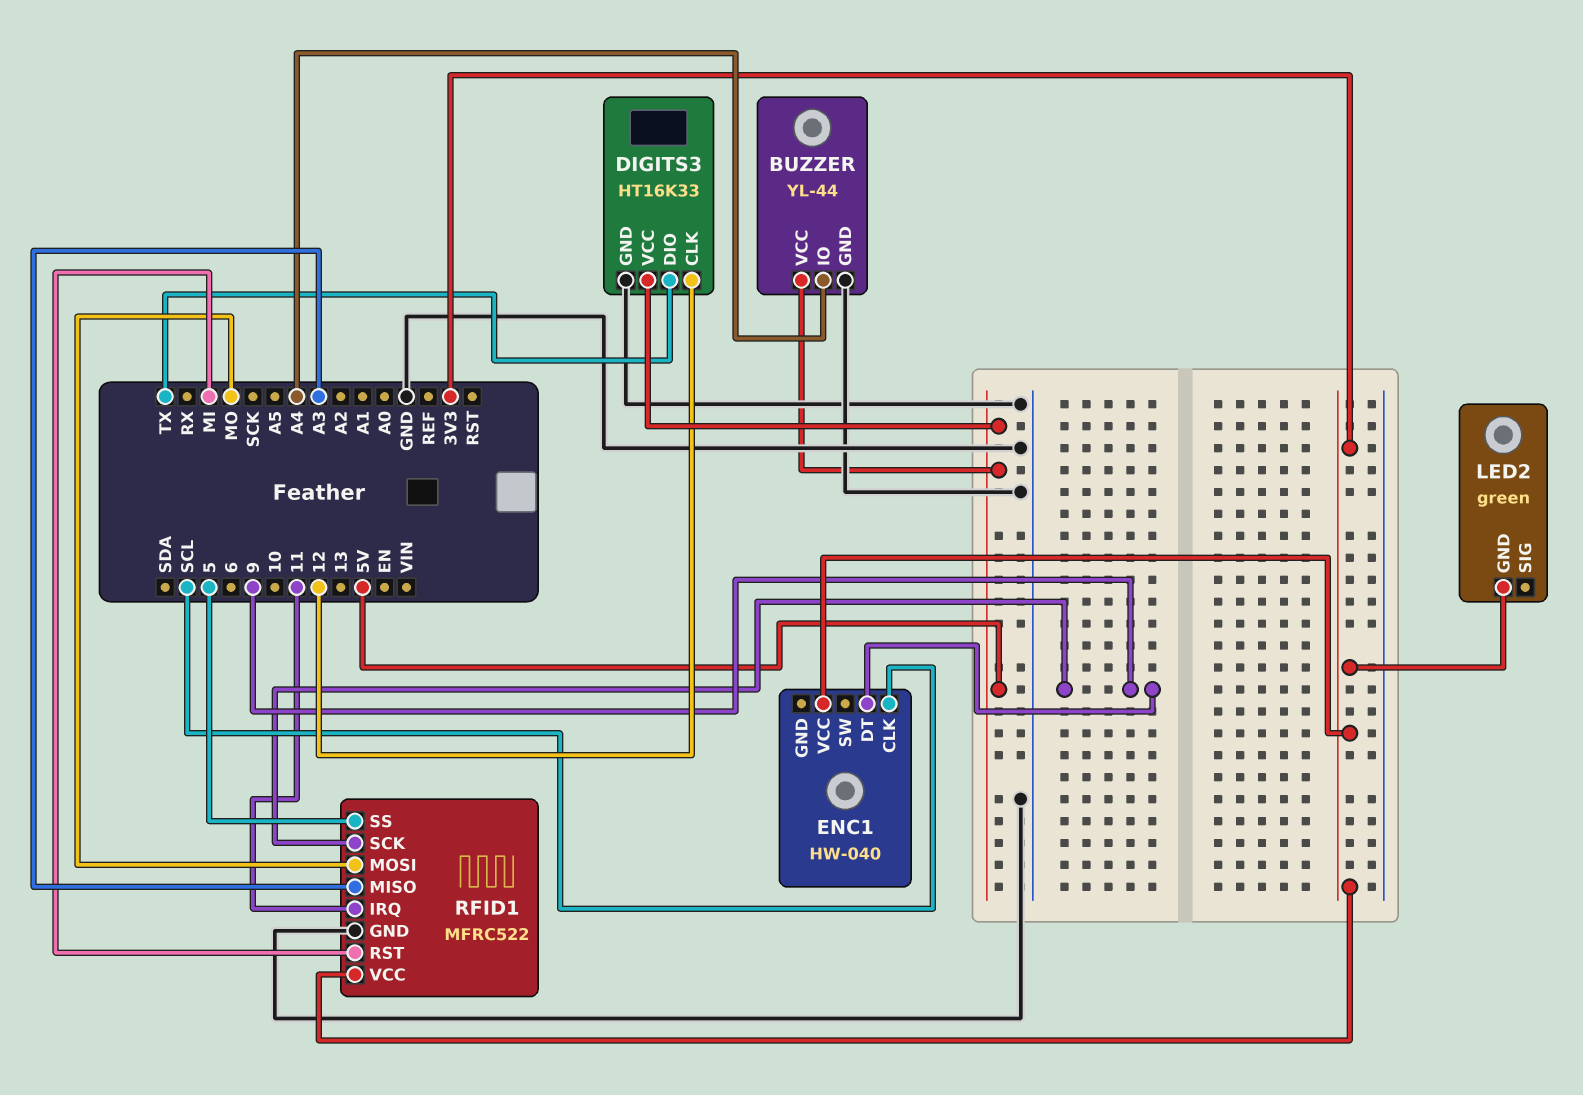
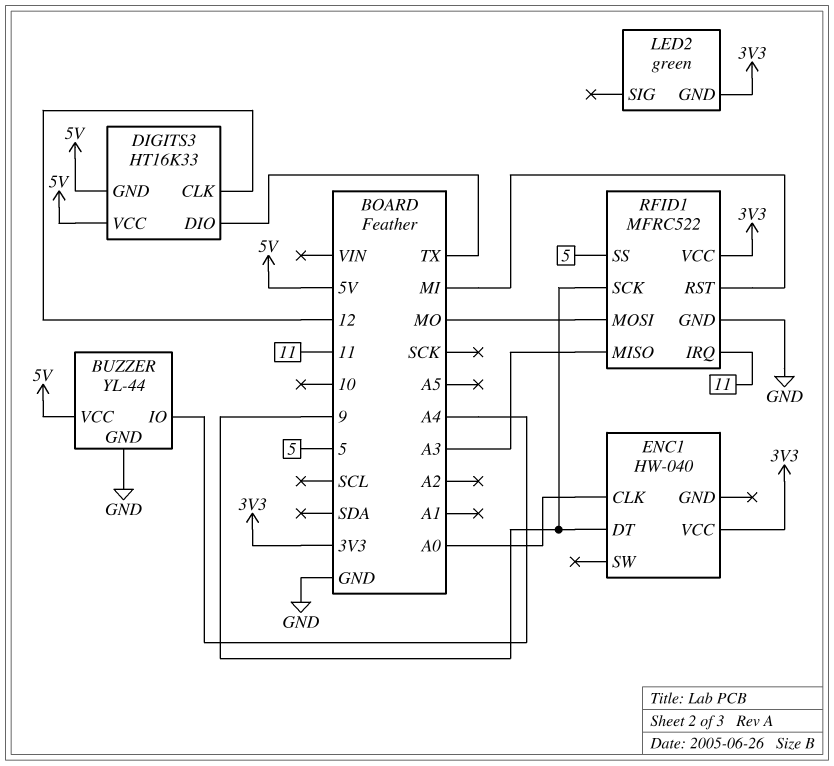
DIGITS3 pin GND: GND -> 5V
ENC1 pin CLK: SCL -> A0

